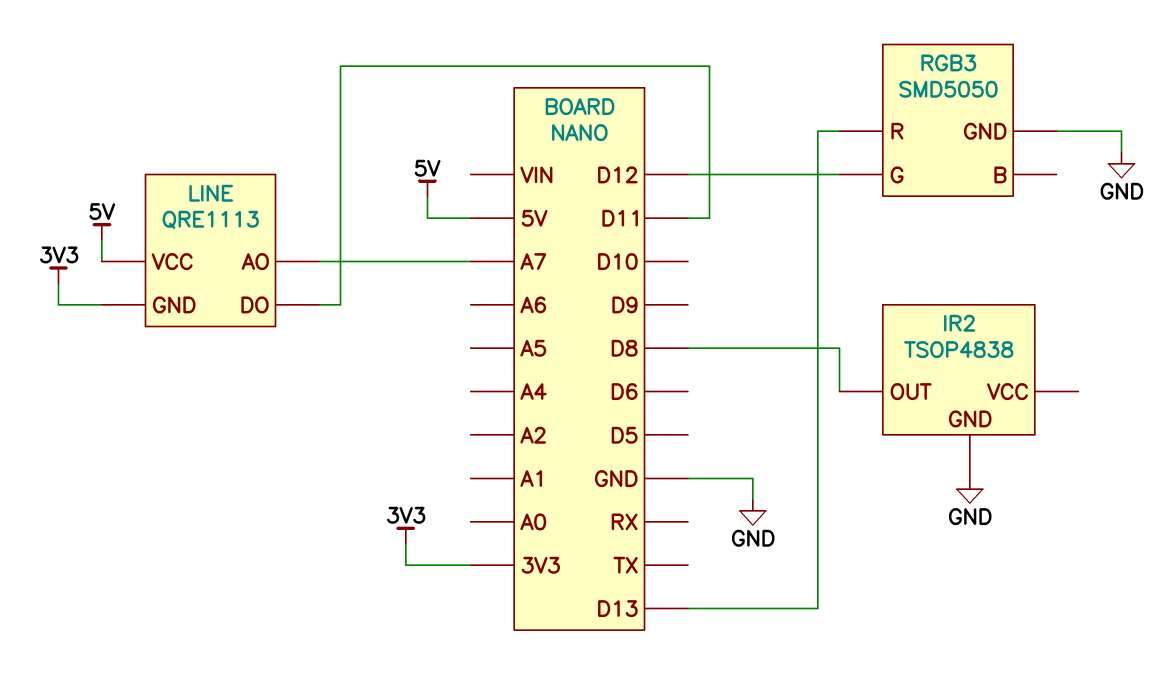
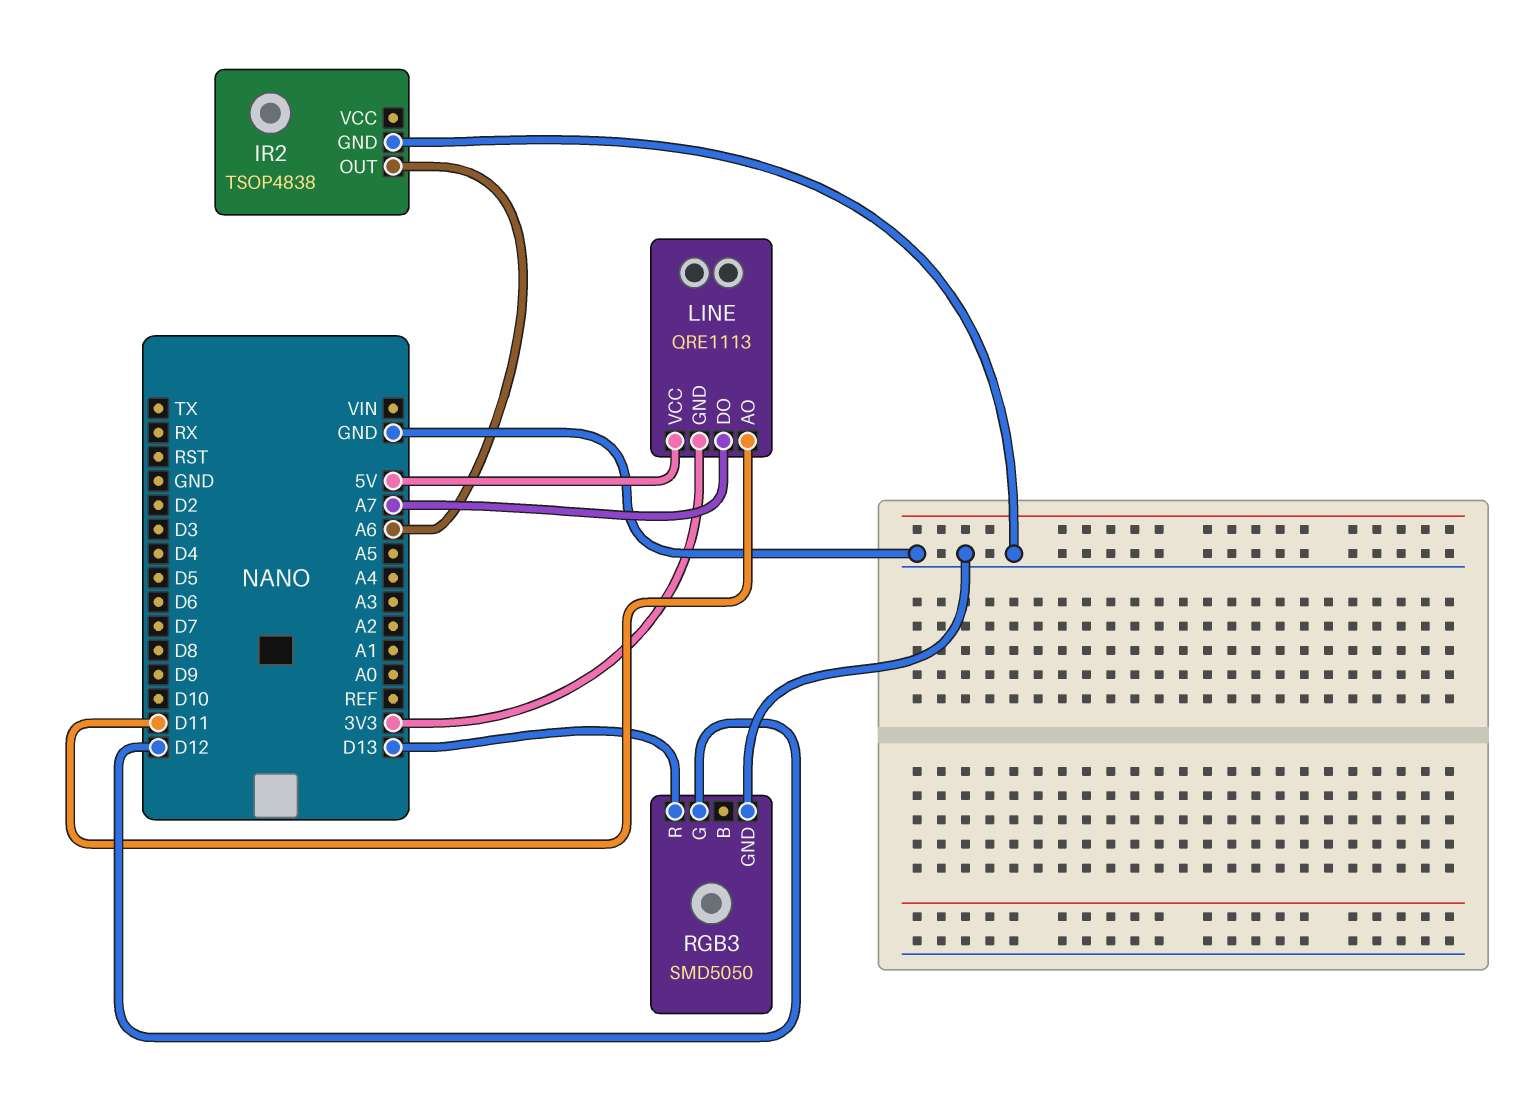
IR2 pin OUT: D8 -> A6
LINE pin AO: A7 -> D11
LINE pin DO: D11 -> A7

